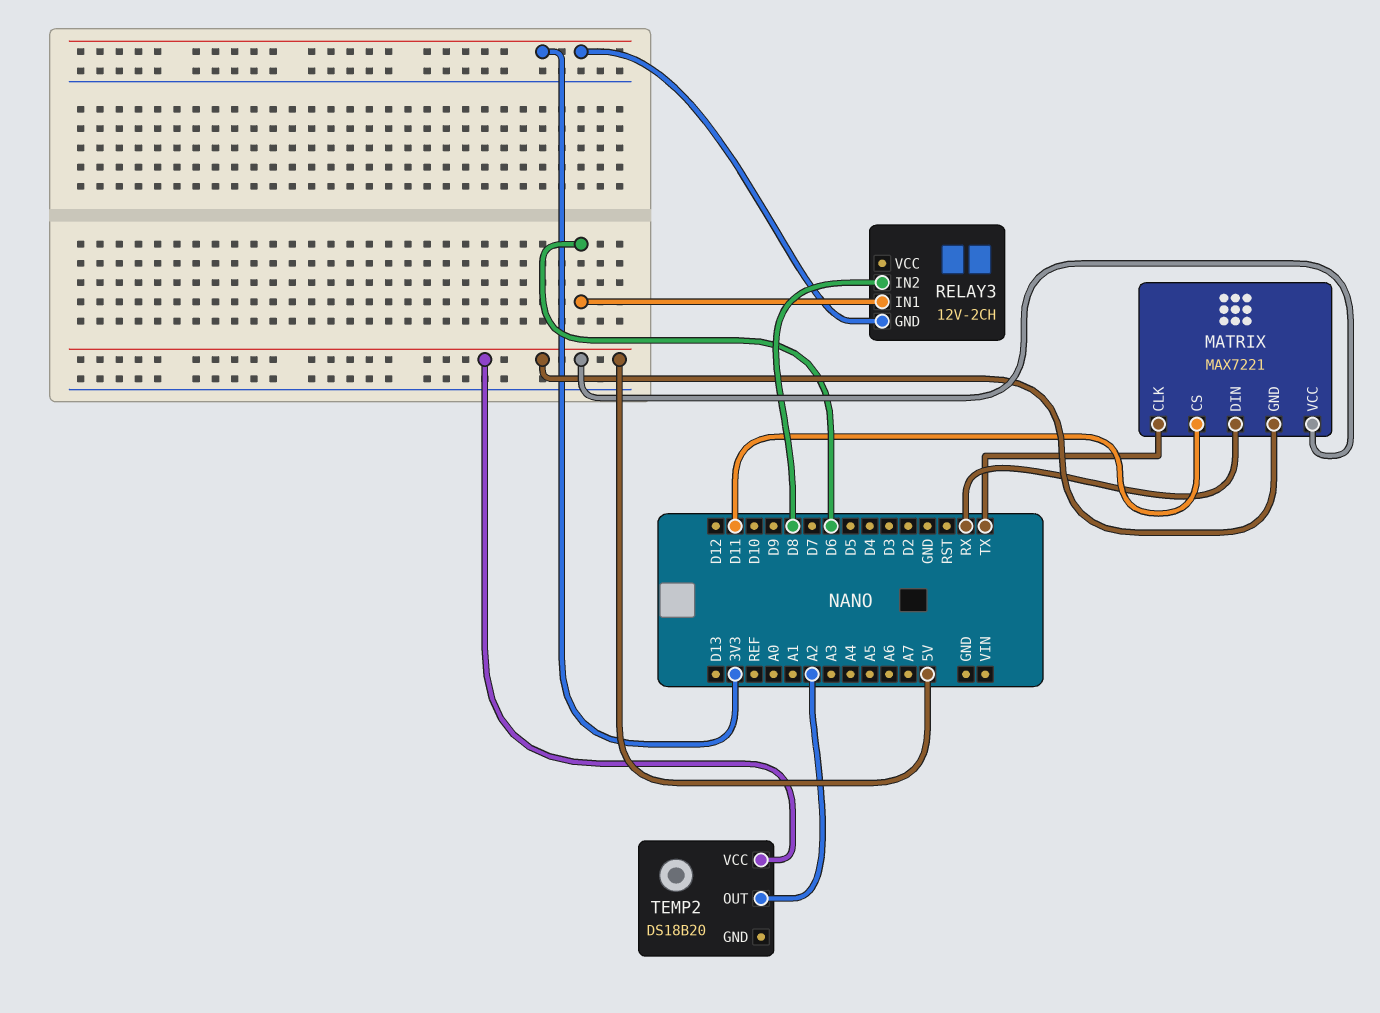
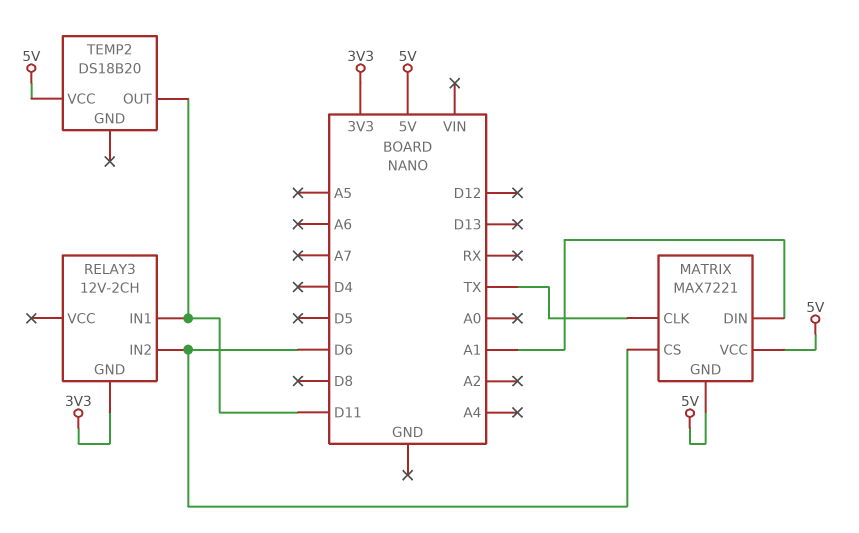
MATRIX pin CS: D11 -> D6
MATRIX pin DIN: RX -> A1
RELAY3 pin IN1: D6 -> D11
RELAY3 pin IN2: D8 -> D6
TEMP2 pin OUT: A2 -> D11

